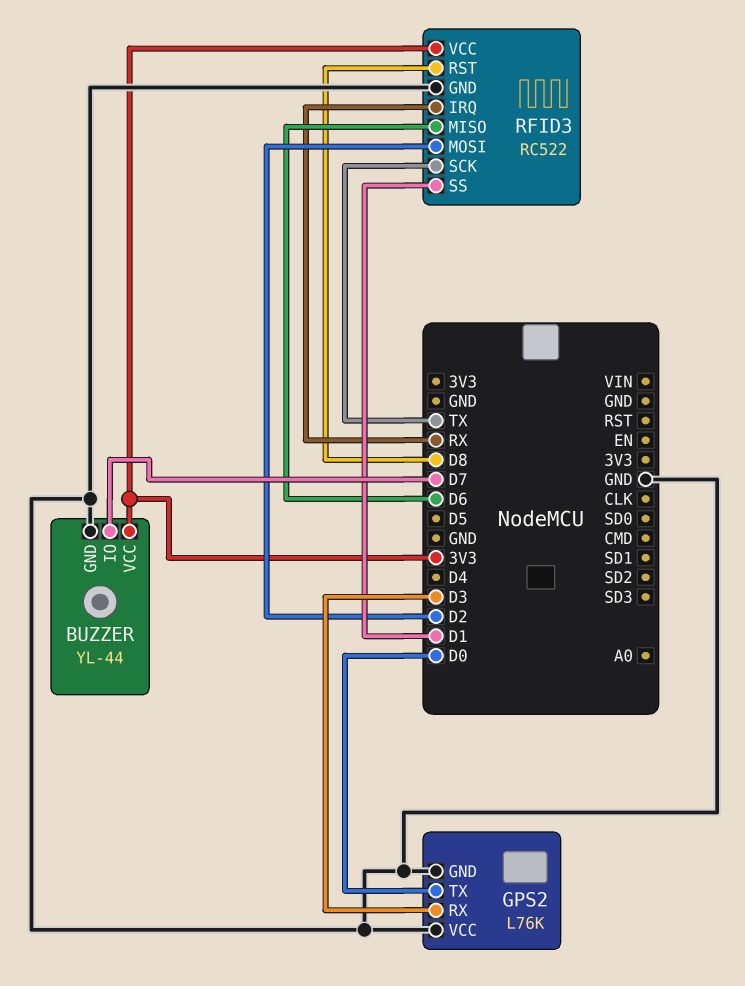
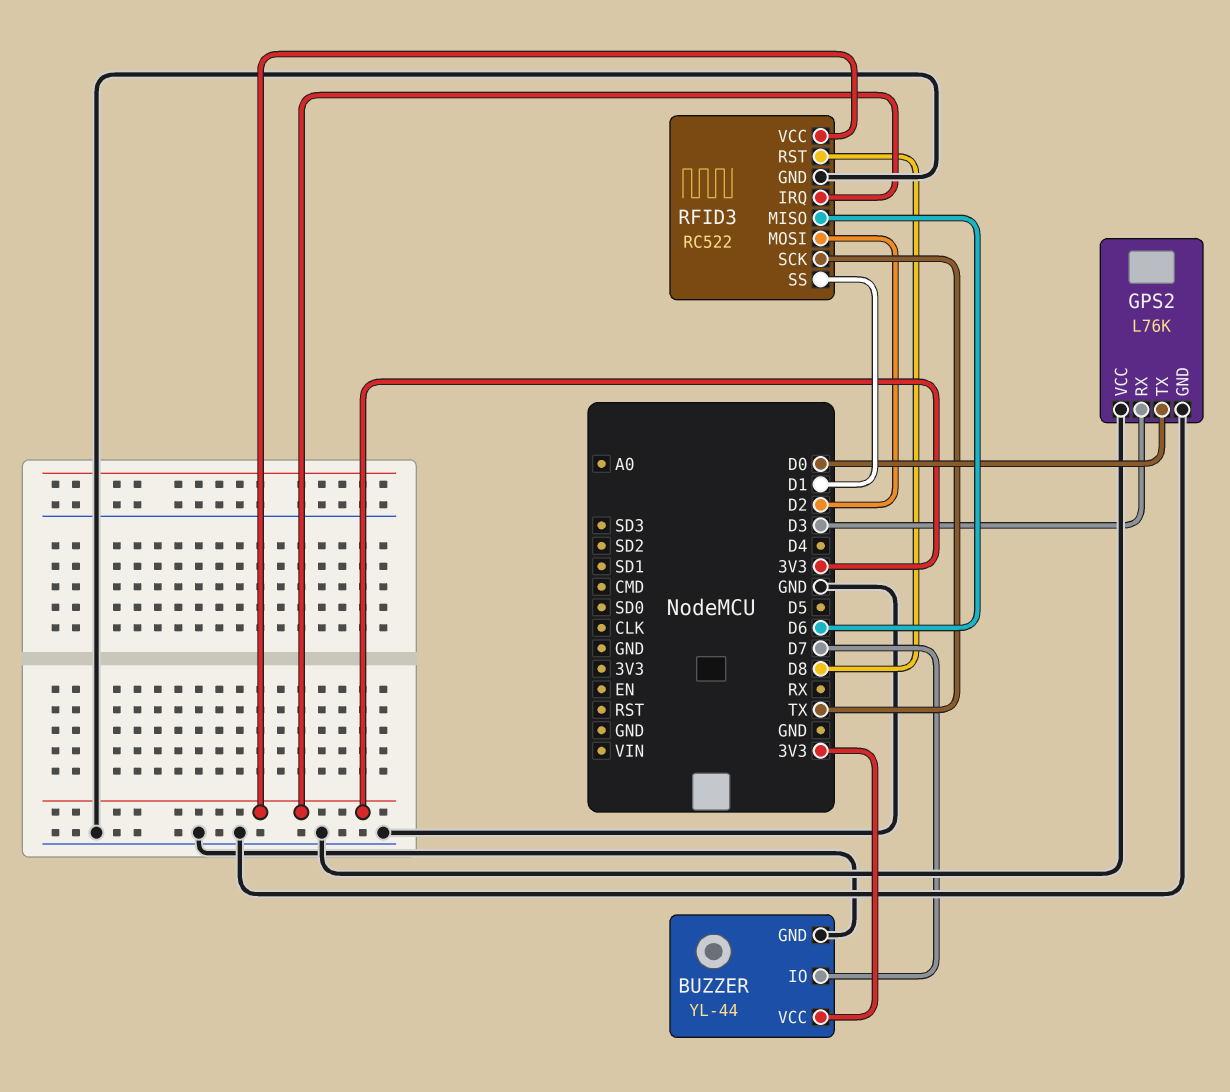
RFID3 pin IRQ: RX -> 3V3

